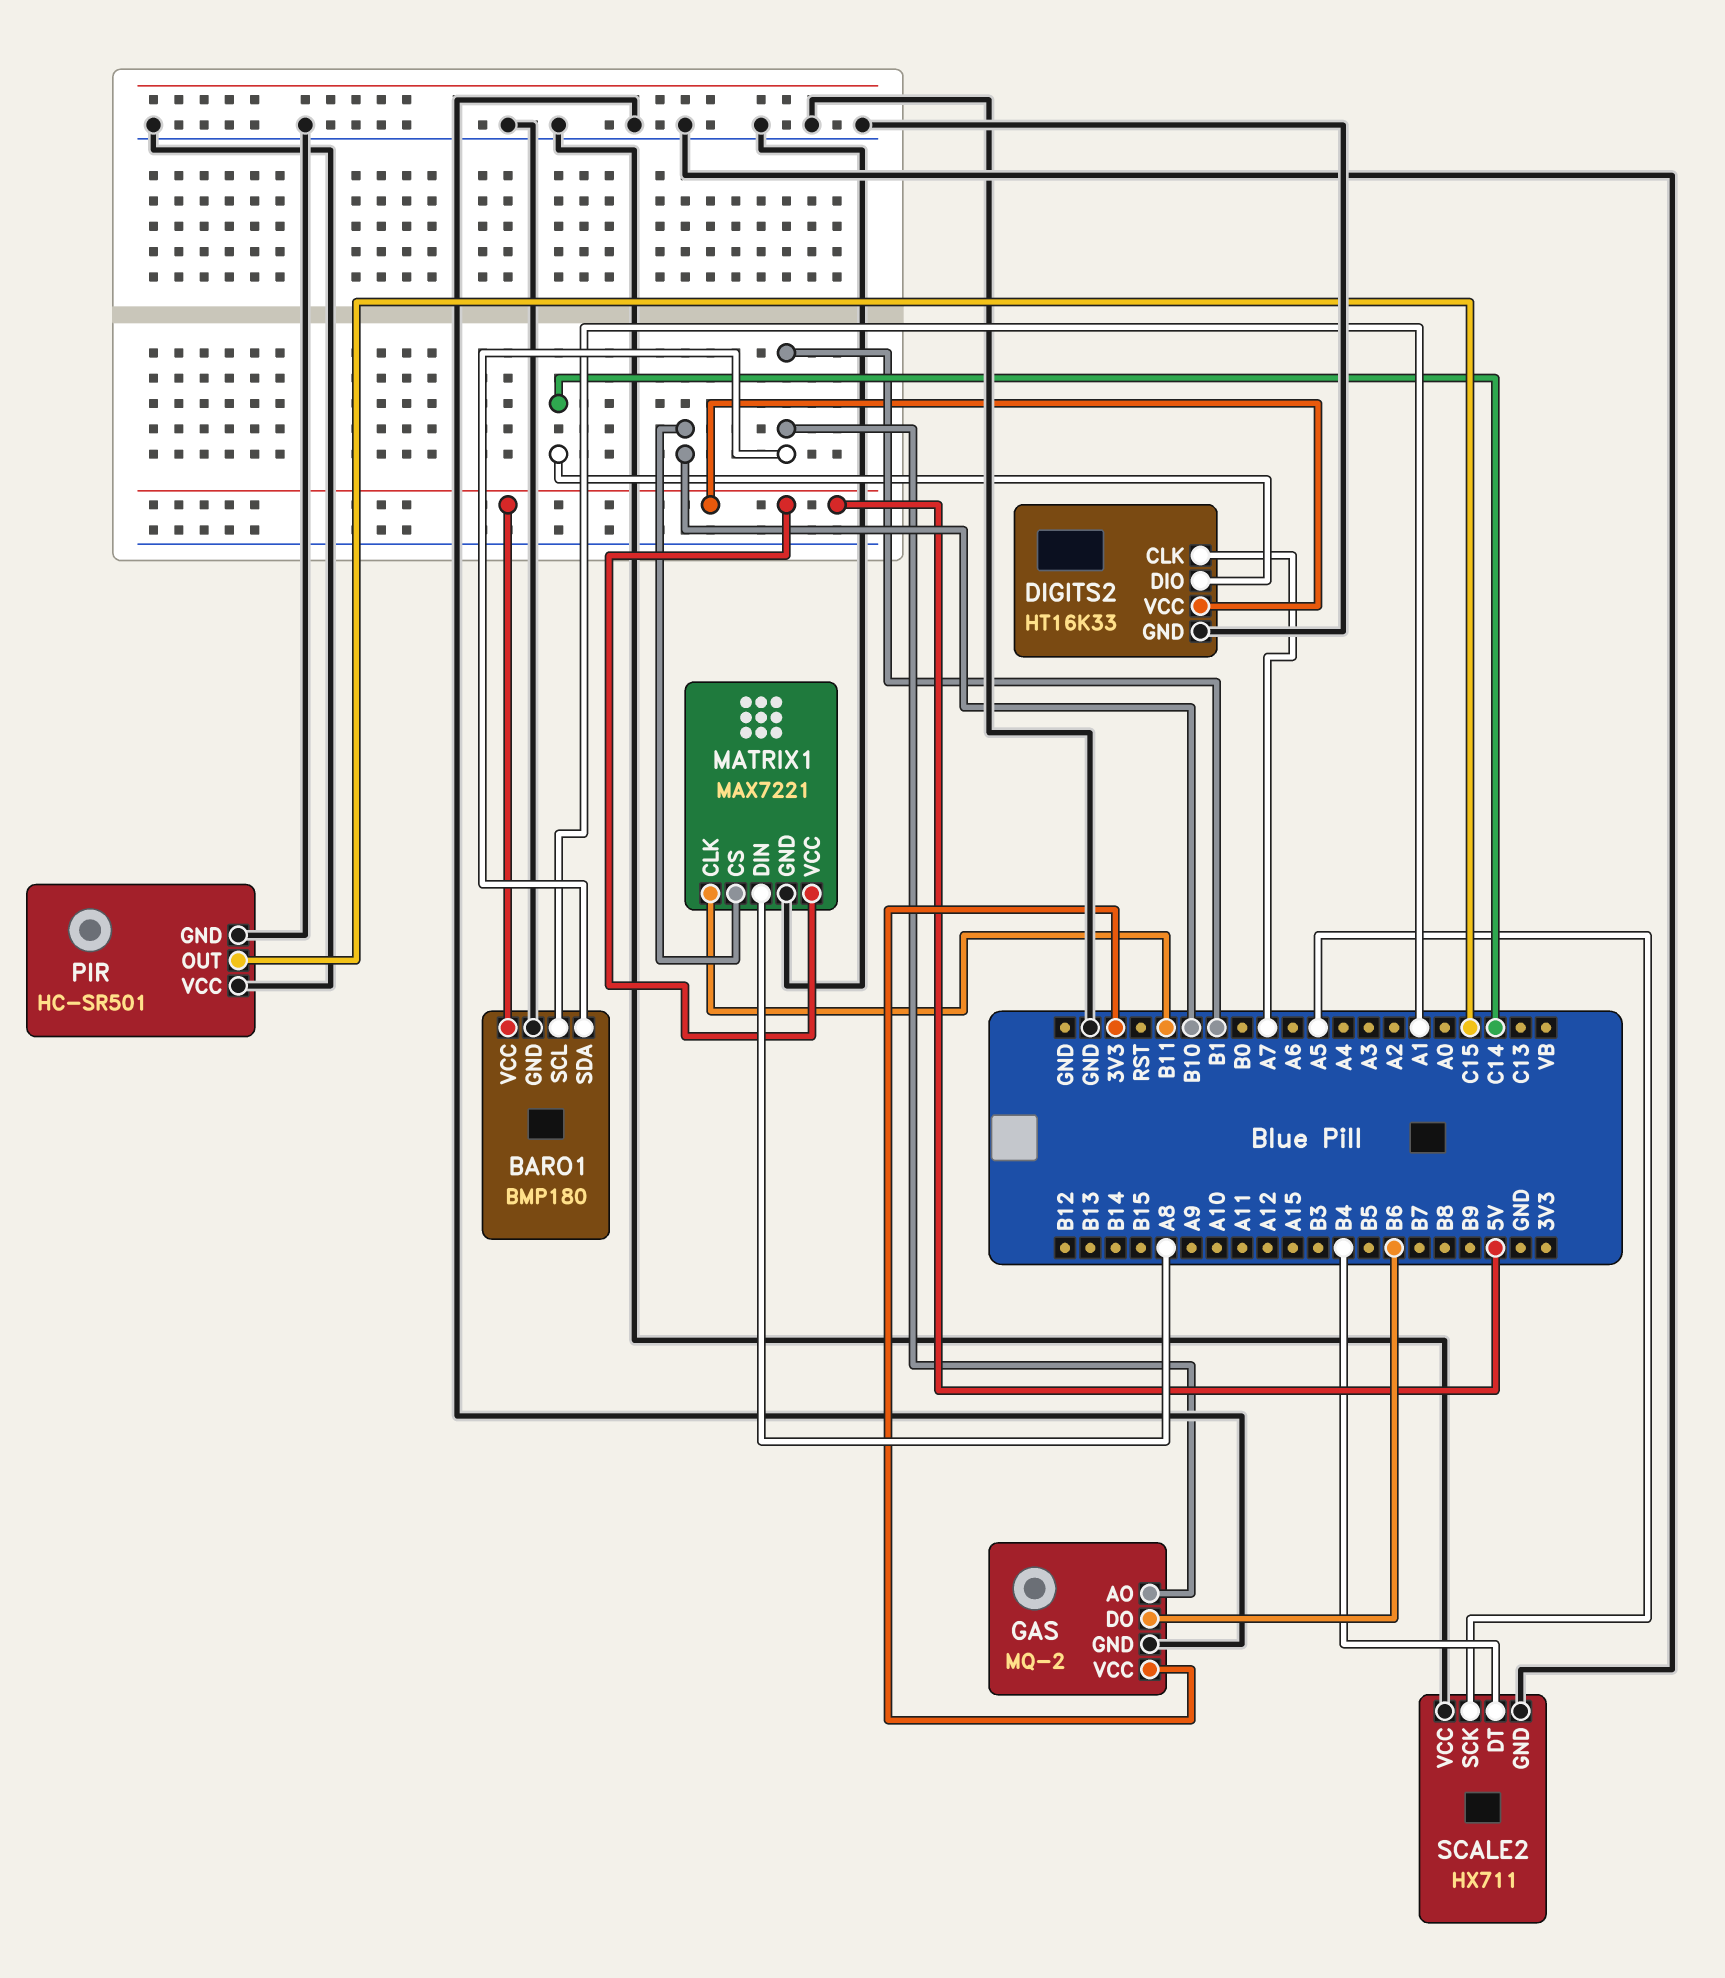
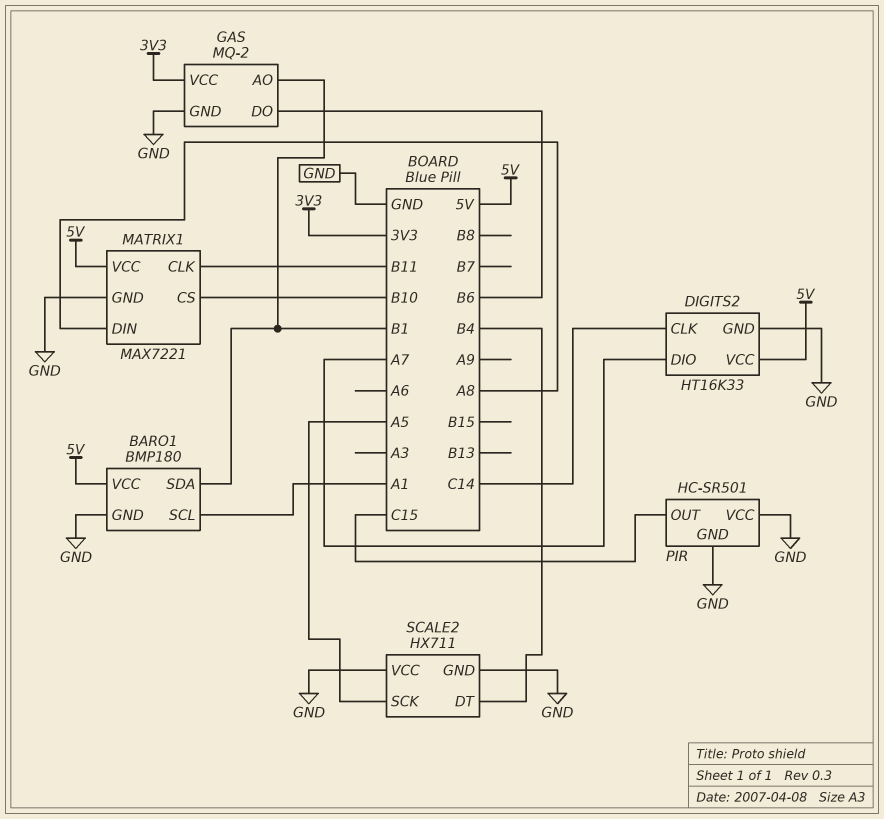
DIGITS2 pin CLK: A7 -> C14
DIGITS2 pin DIO: C14 -> A7

